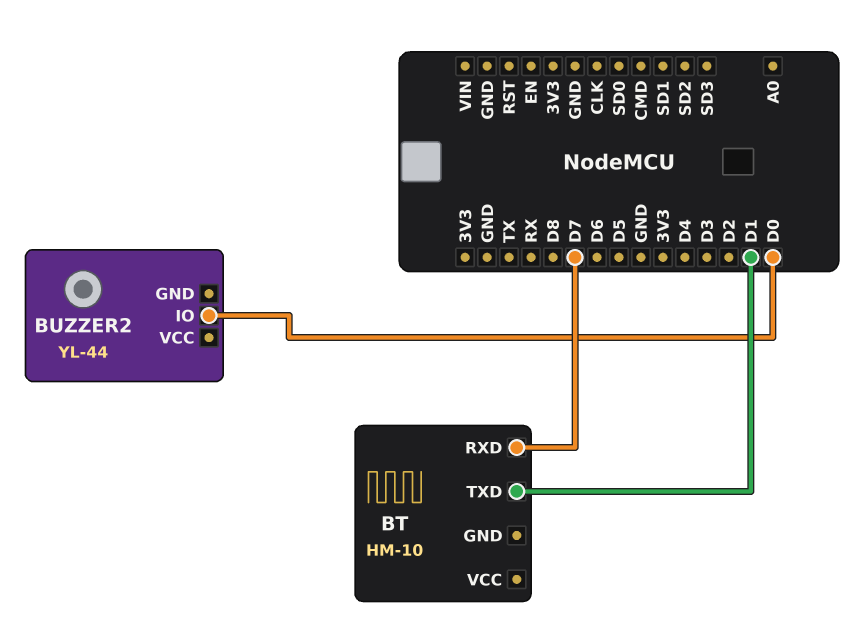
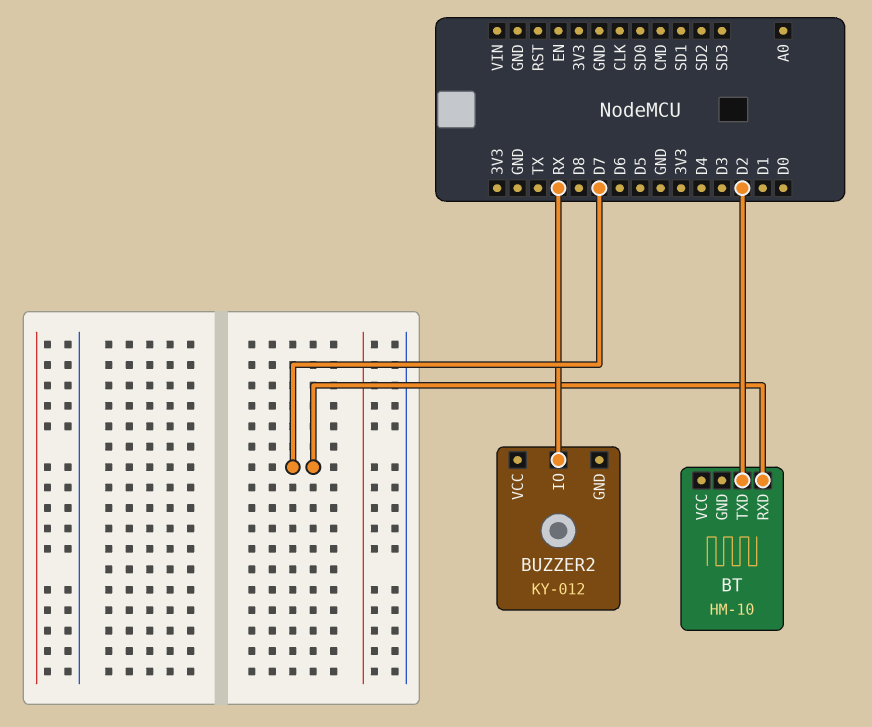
BT pin TXD: D1 -> D2
BUZZER2: YL-44 -> KY-012
BUZZER2 pin IO: D0 -> RX

